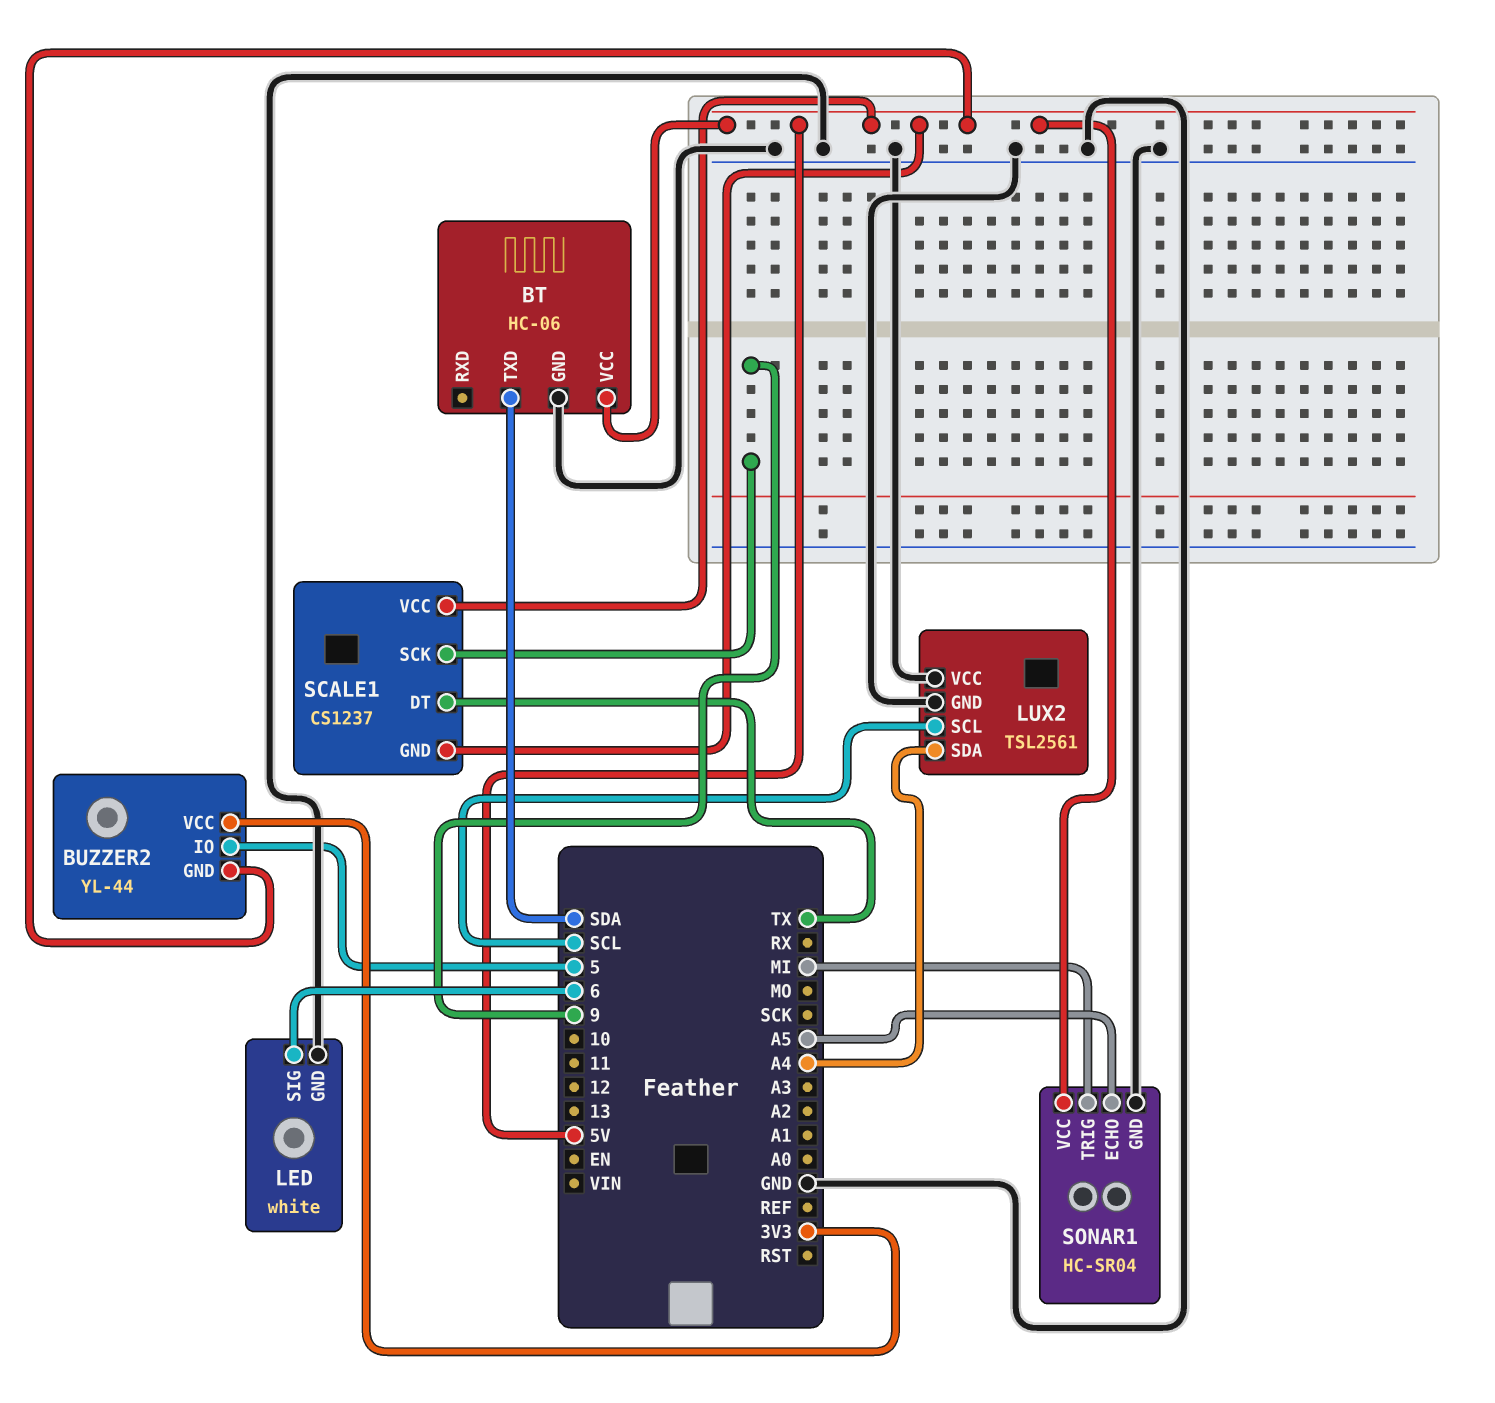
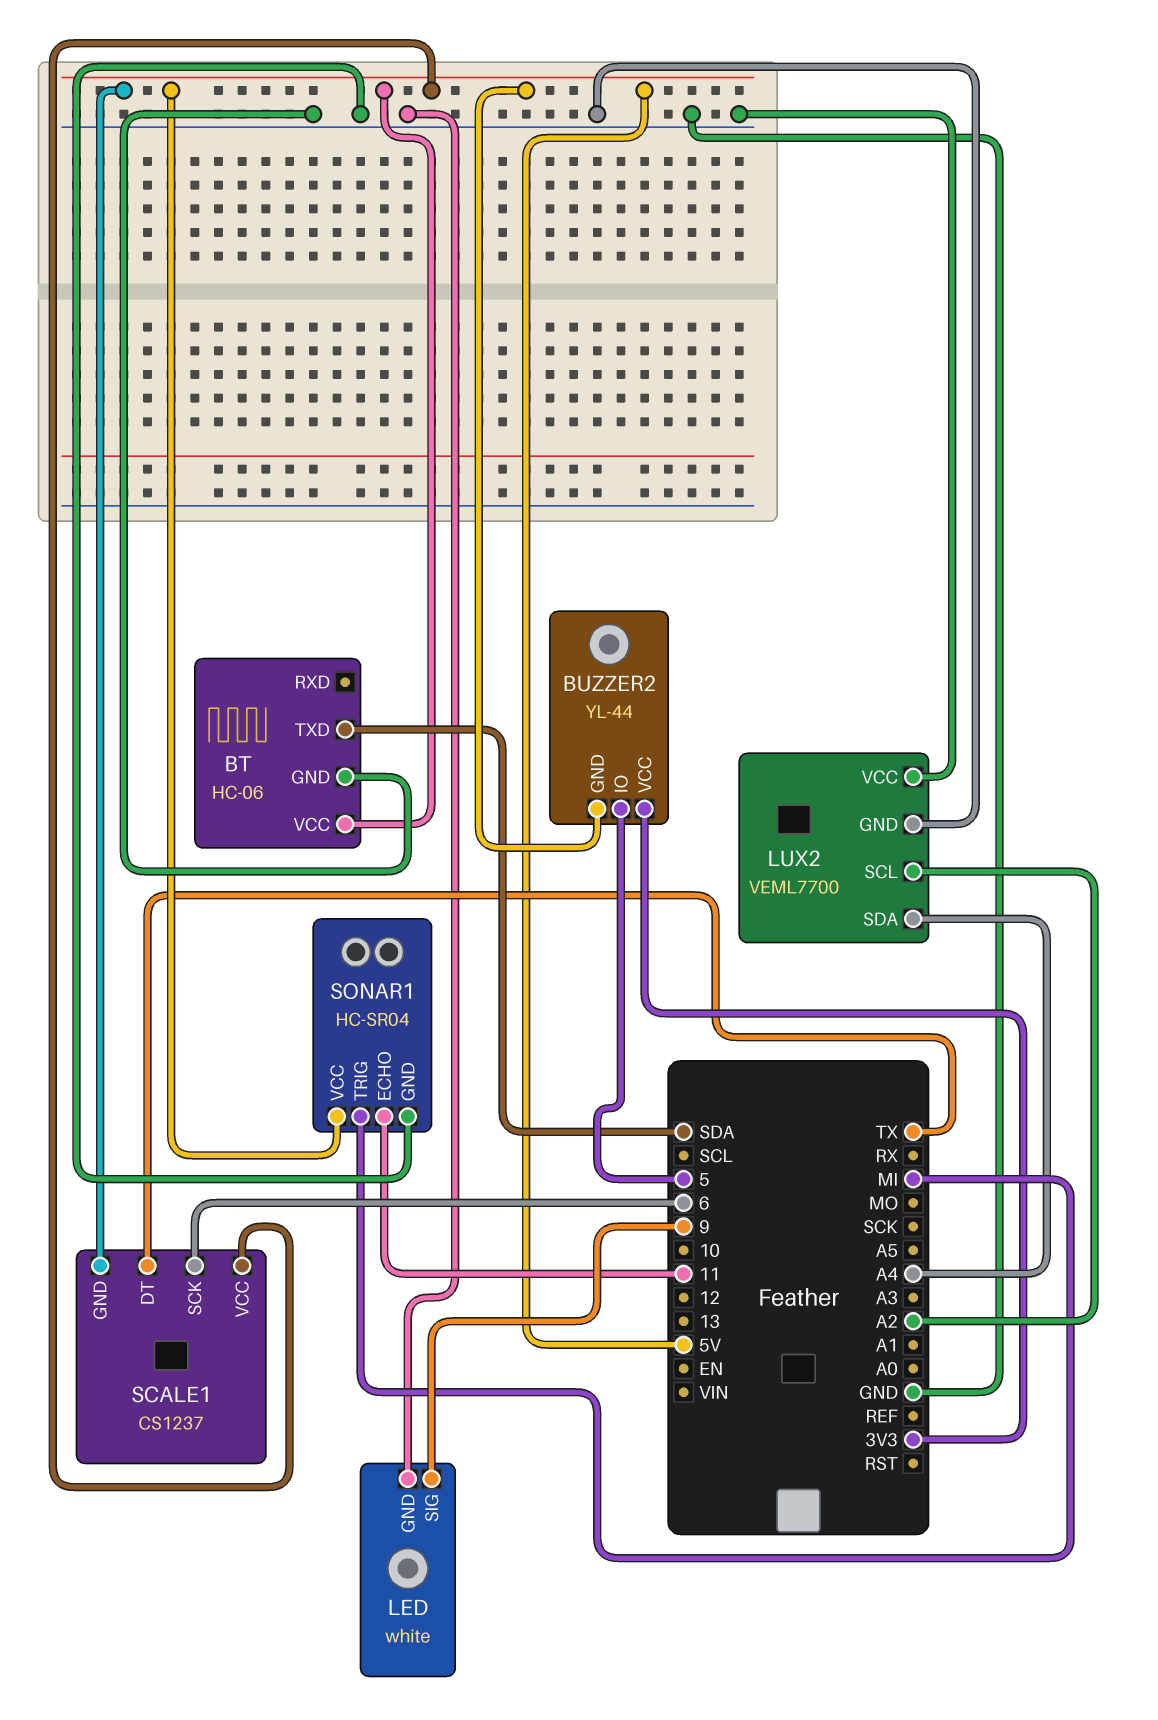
LED pin SIG: 6 -> 9
LUX2: TSL2561 -> VEML7700
LUX2 pin SCL: SCL -> A2
SCALE1 pin SCK: 9 -> 6
SONAR1 pin ECHO: A5 -> 11

